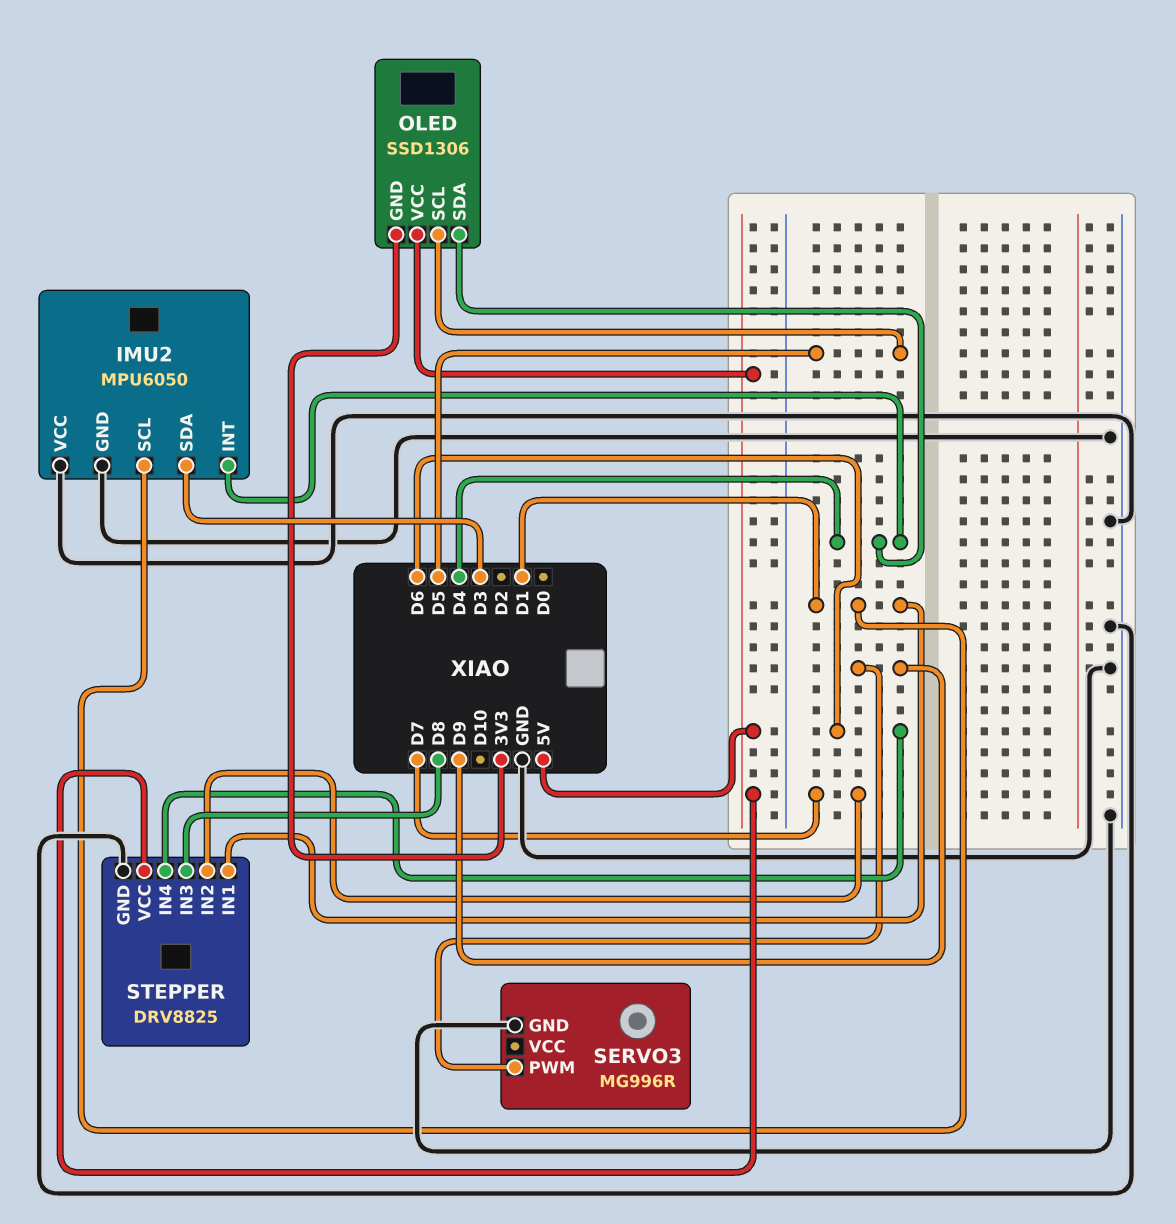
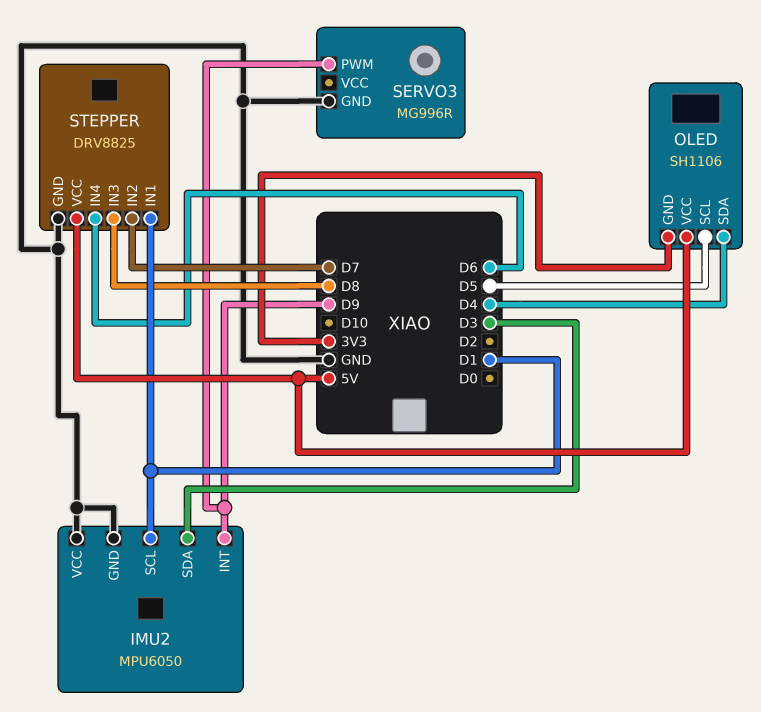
IMU2 pin INT: D4 -> D9
OLED: SSD1306 -> SH1106

